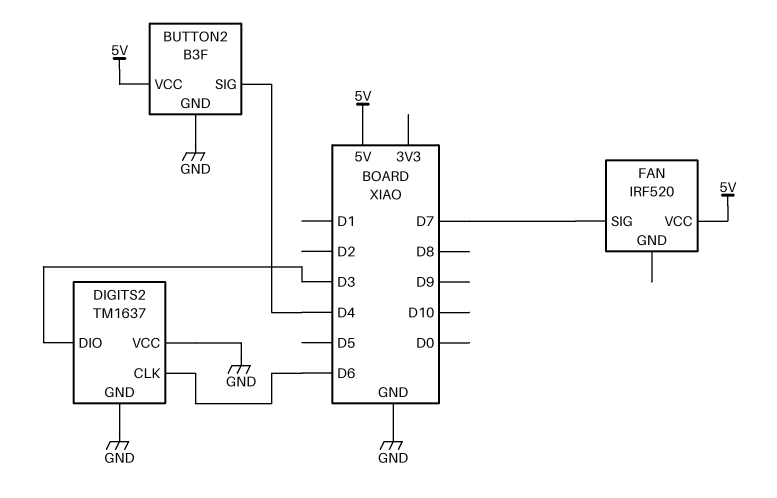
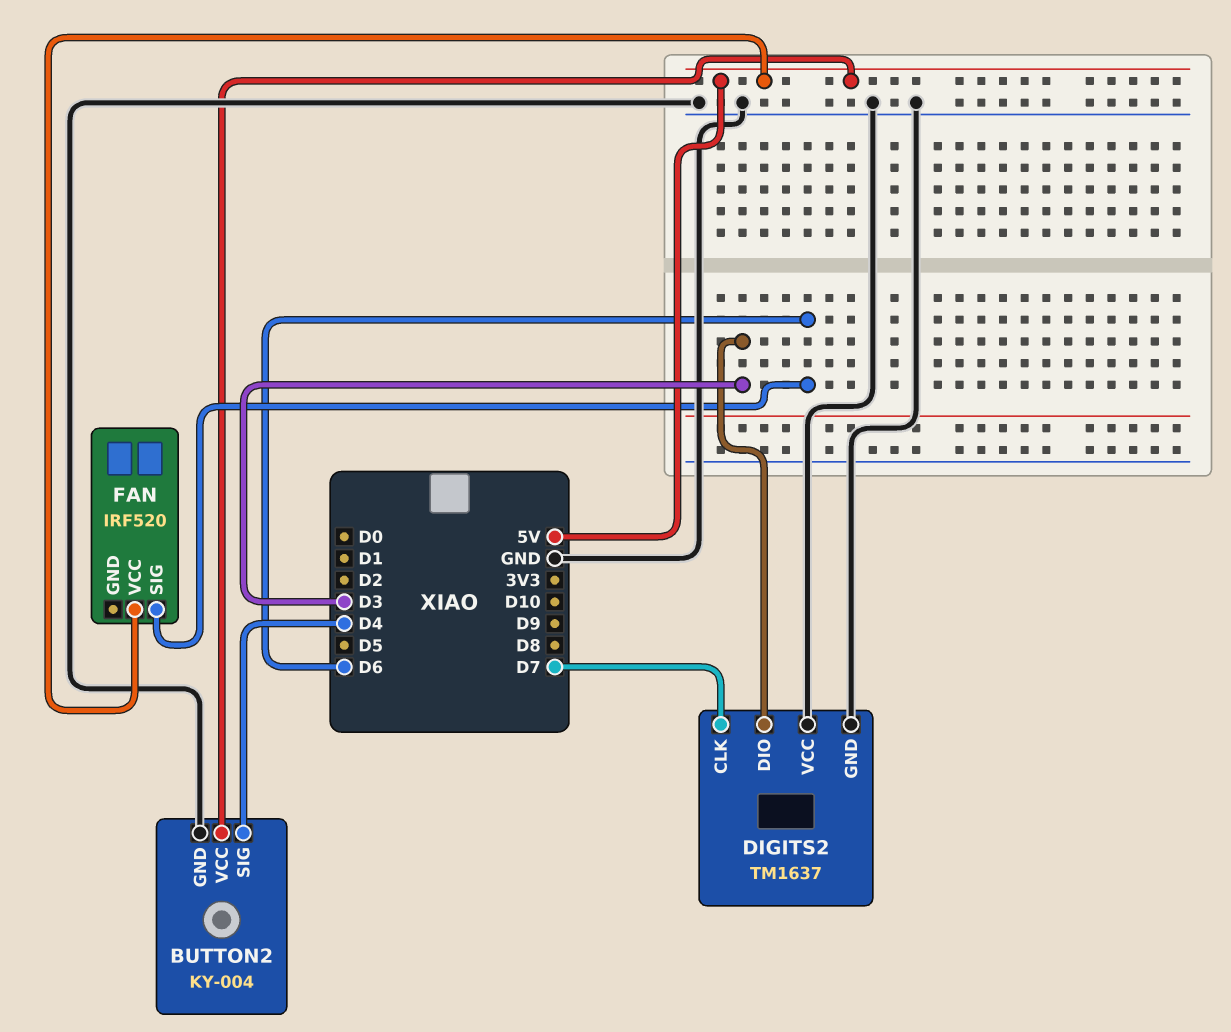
BUTTON2: B3F -> KY-004
DIGITS2 pin CLK: D6 -> D7
FAN pin SIG: D7 -> D6

